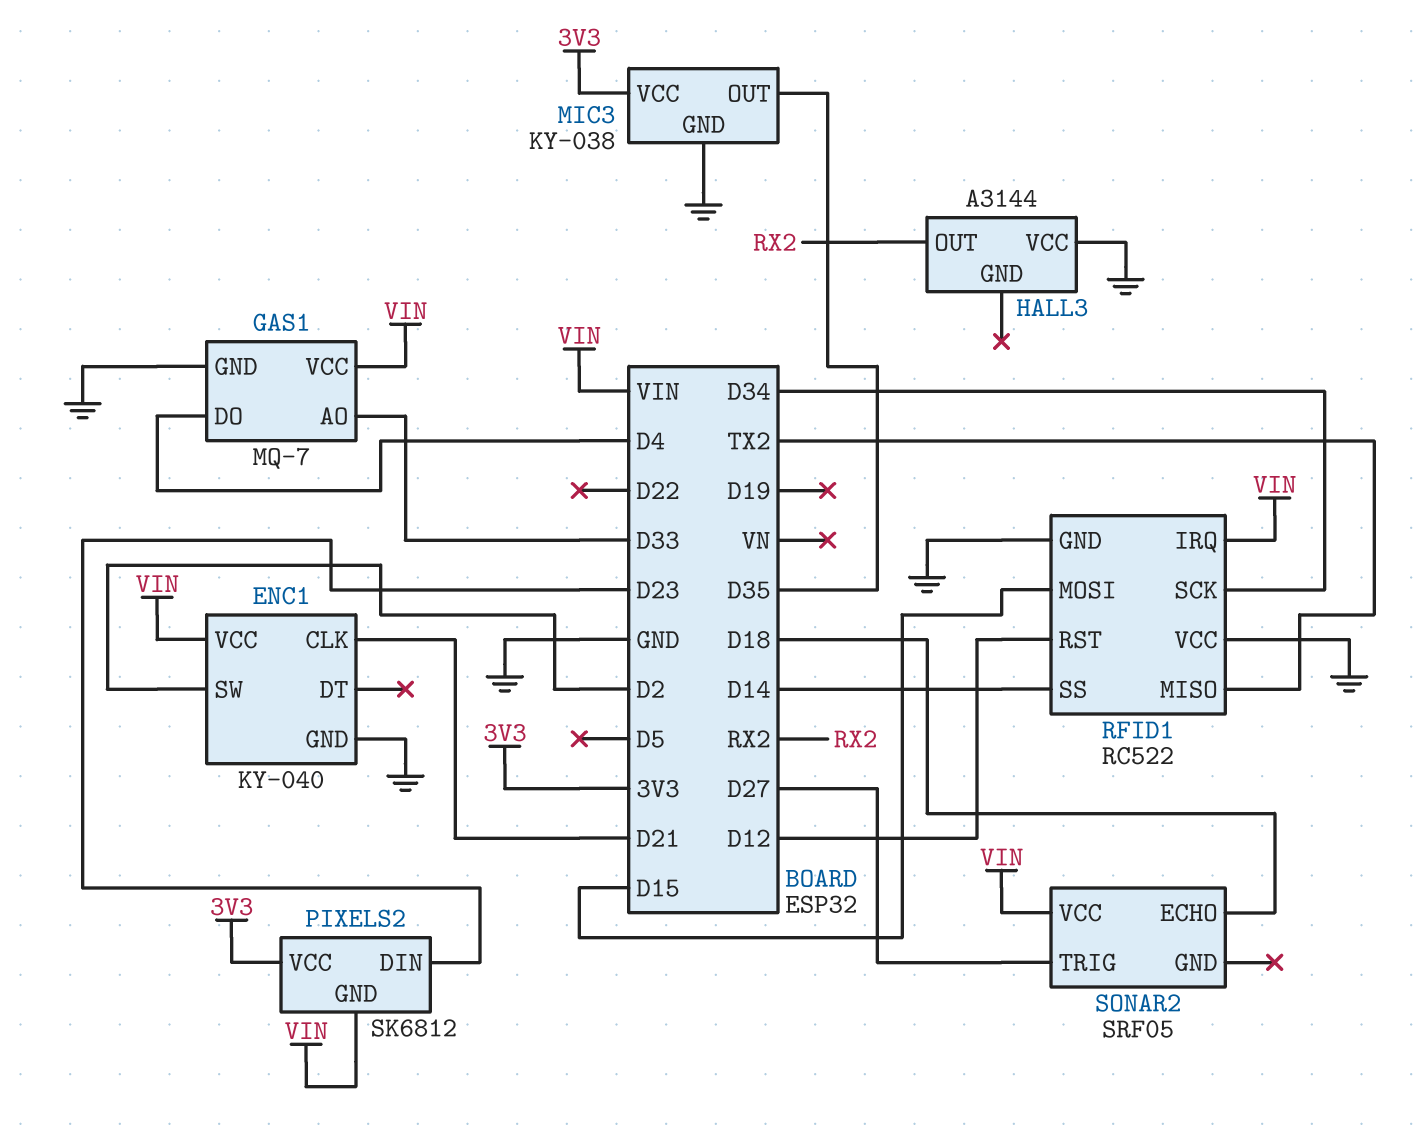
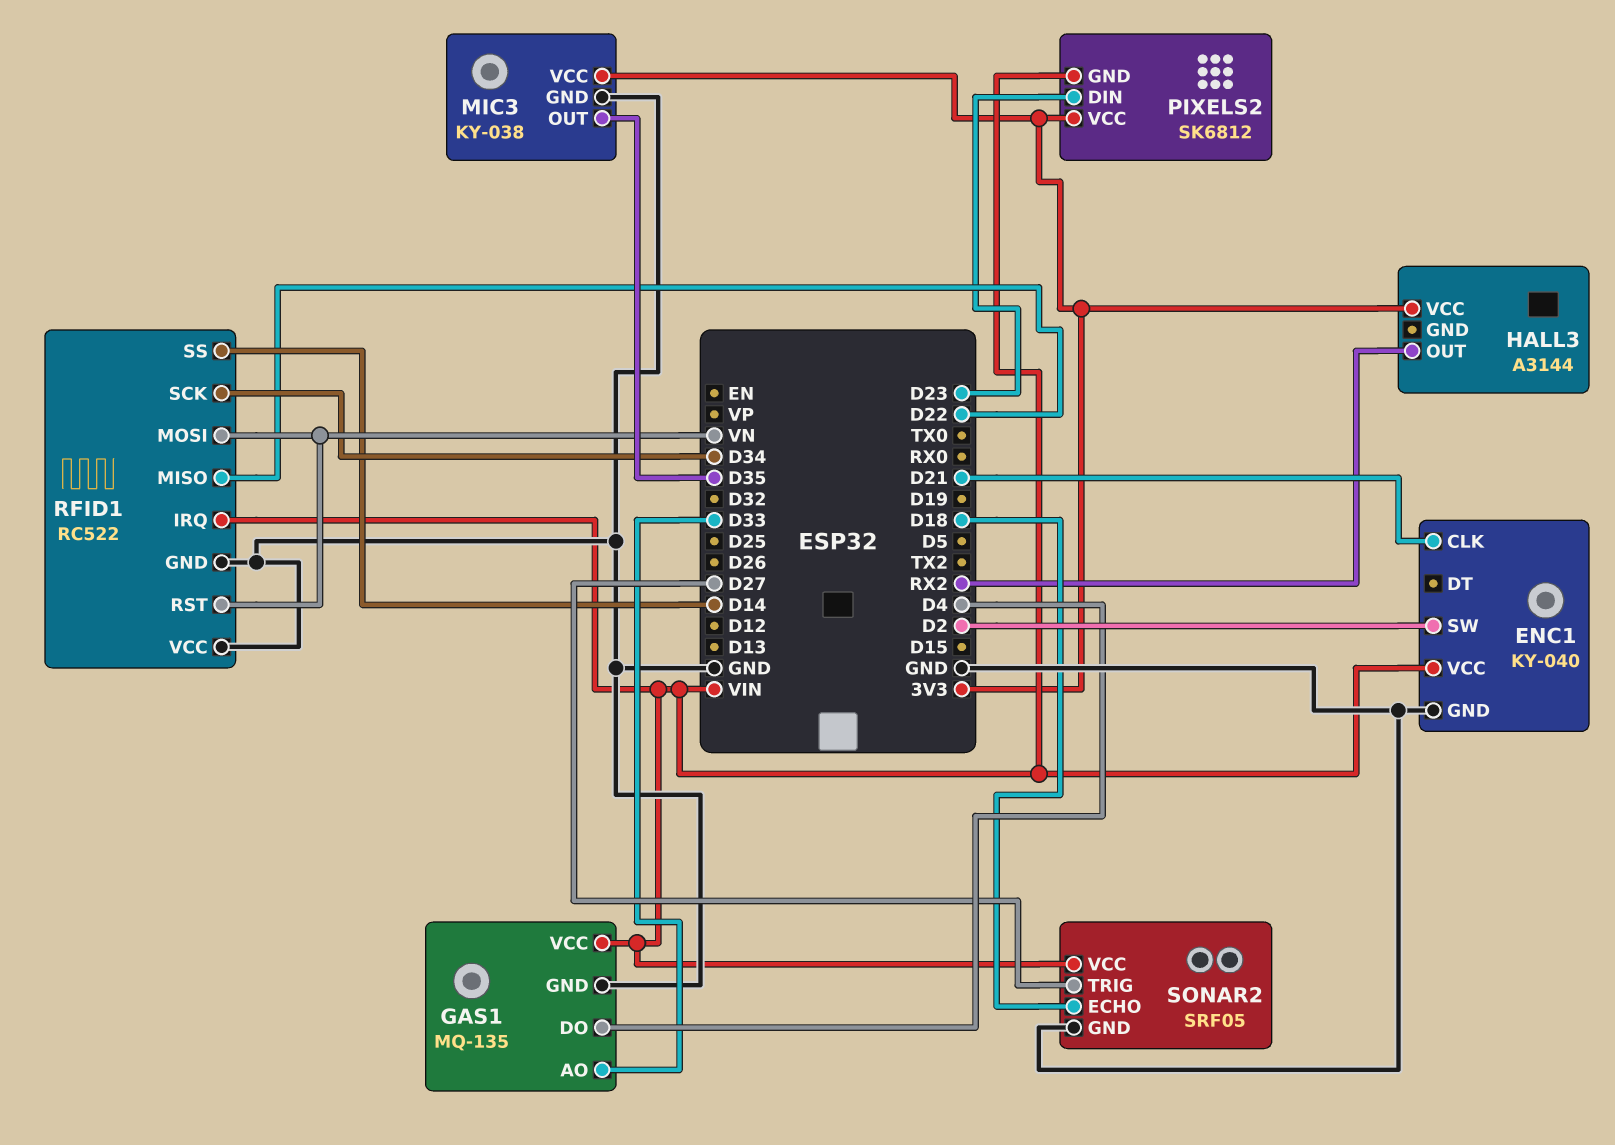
GAS1: MQ-7 -> MQ-135
HALL3 pin VCC: GND -> 3V3
RFID1 pin MISO: TX2 -> D22
RFID1 pin MOSI: D15 -> VN
RFID1 pin RST: D12 -> VN
SONAR2 pin GND: none -> GND

